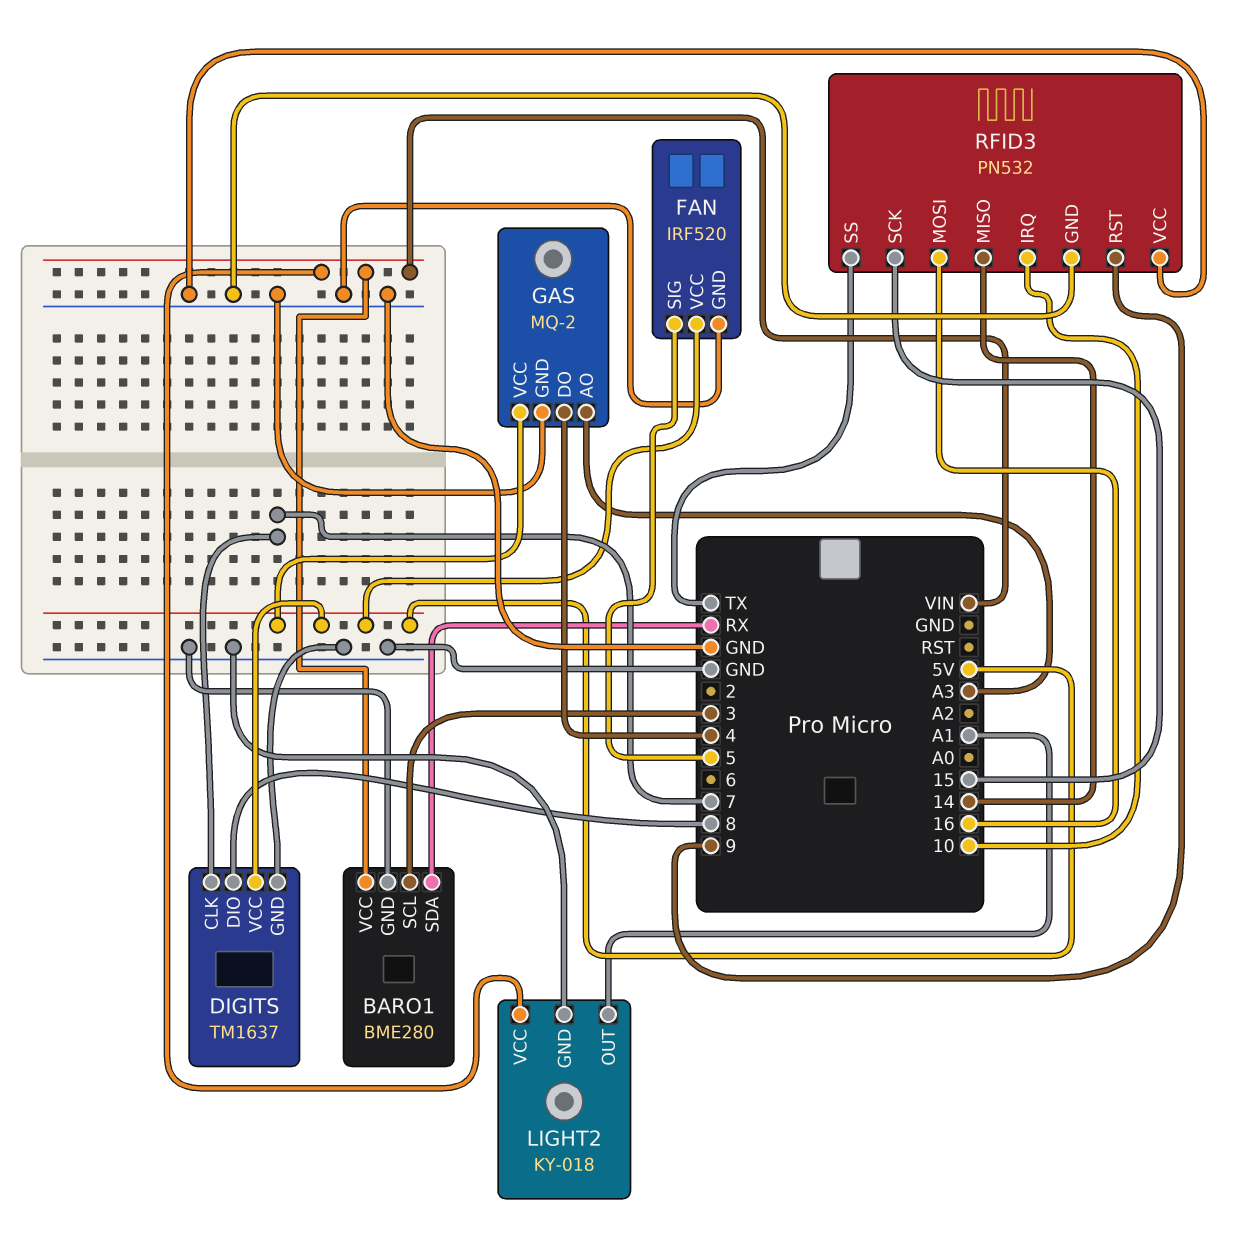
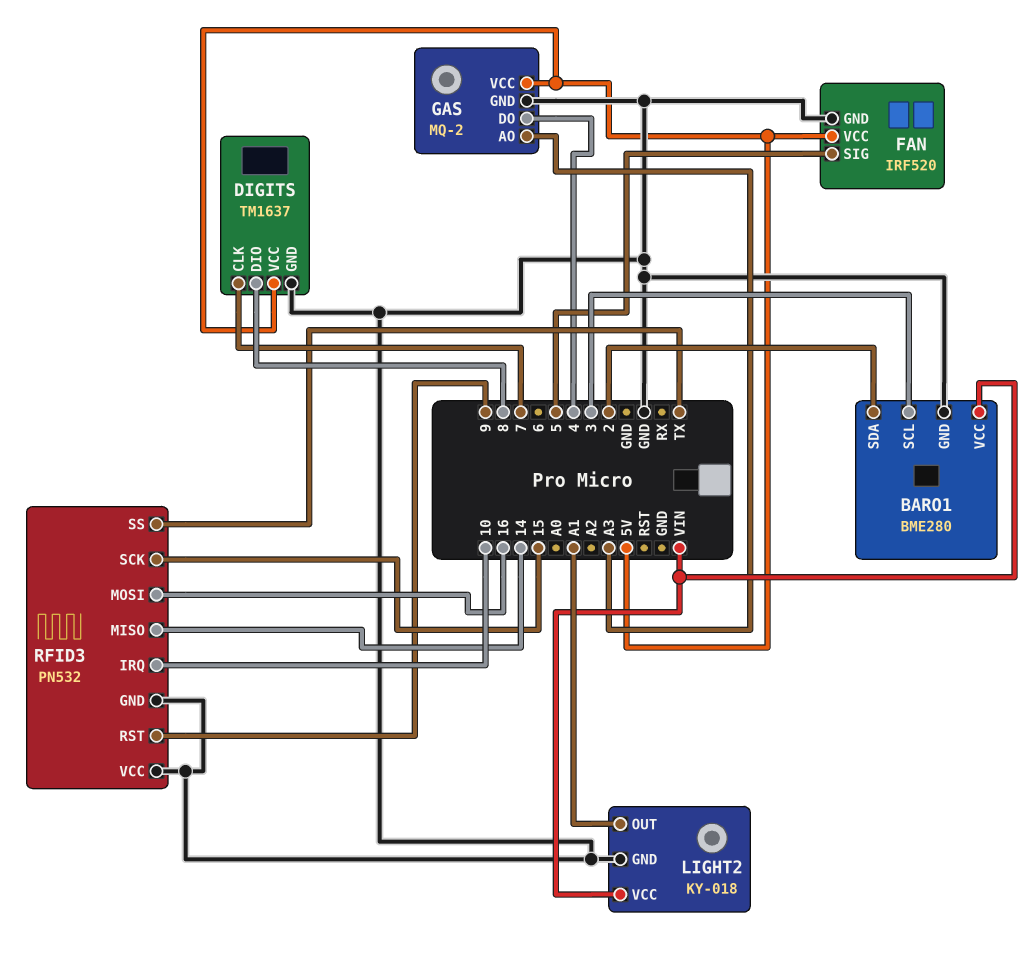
BARO1 pin SDA: RX -> 2

